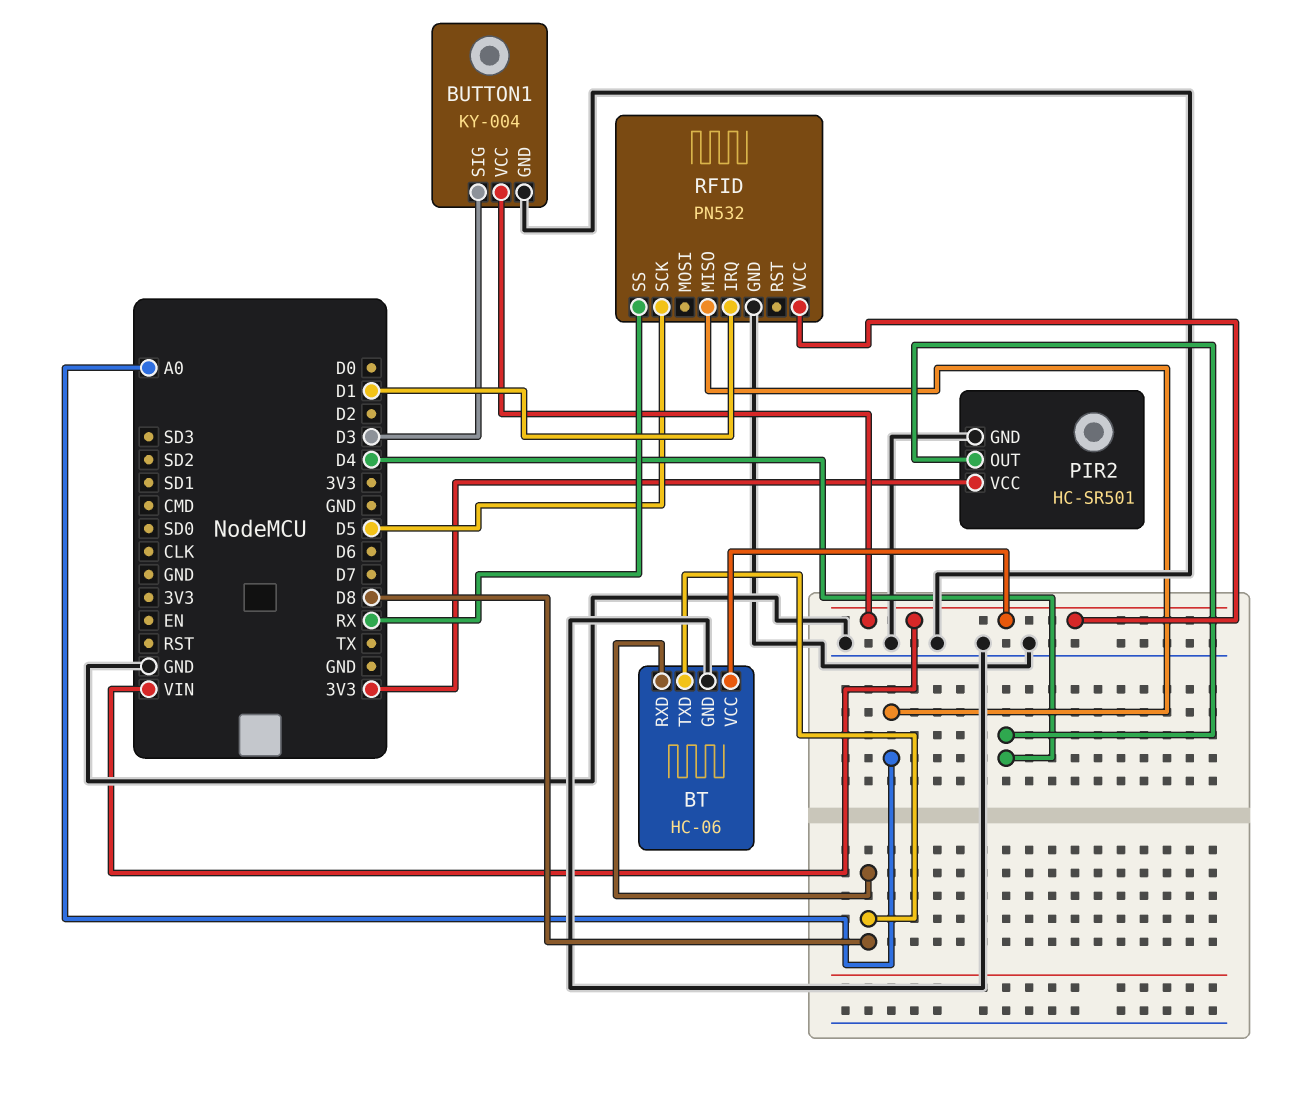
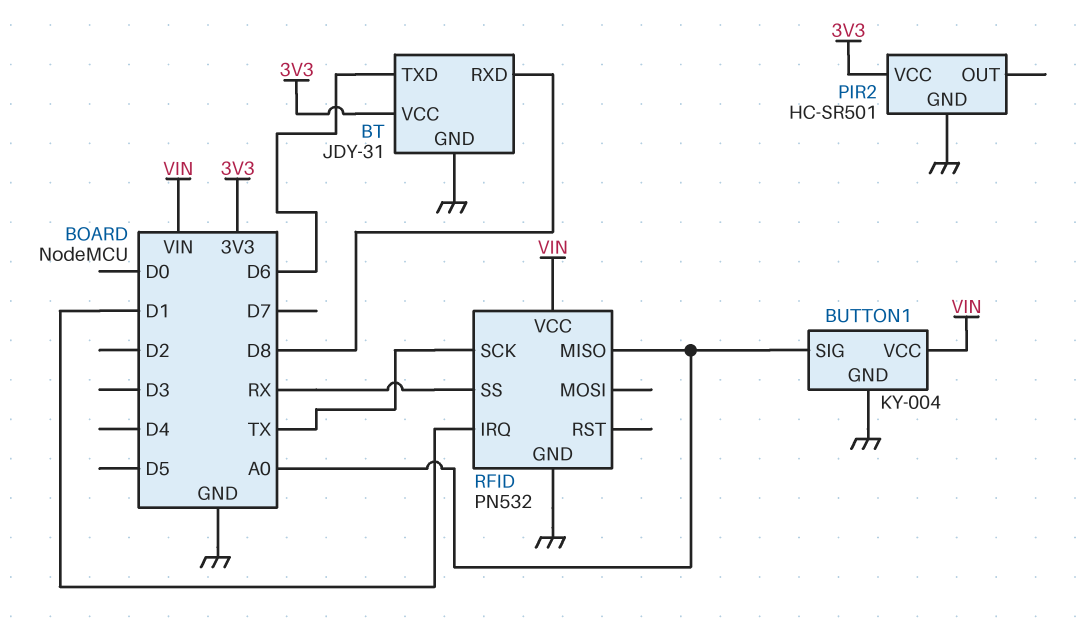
BT: HC-06 -> JDY-31
BT pin TXD: D8 -> D6
BT pin VCC: VIN -> 3V3
BUTTON1 pin SIG: D3 -> A0
PIR2 pin OUT: D4 -> none
RFID pin SCK: D5 -> TX

